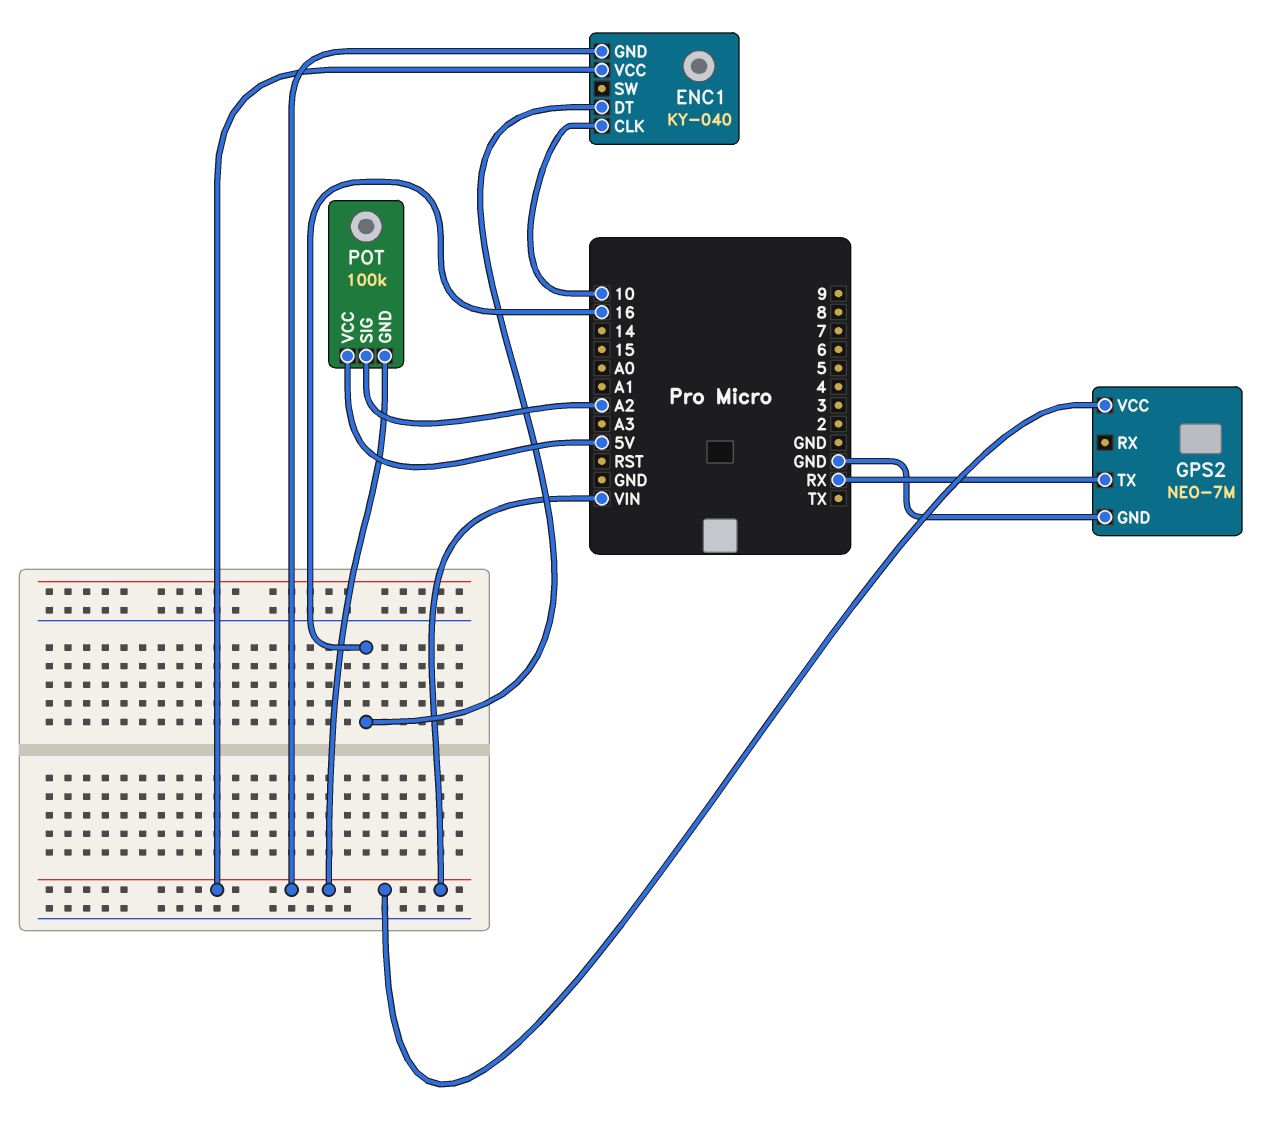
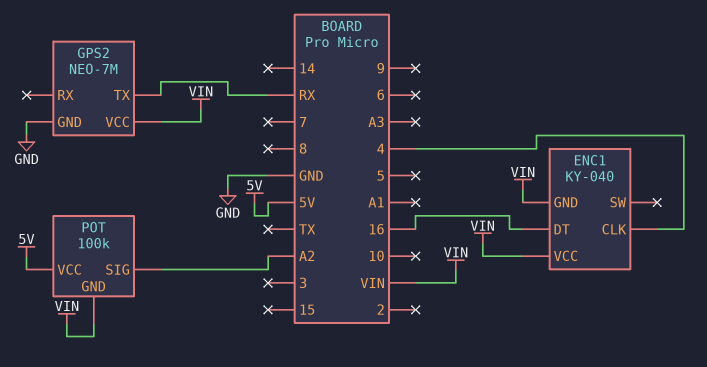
ENC1 pin CLK: 10 -> 4

